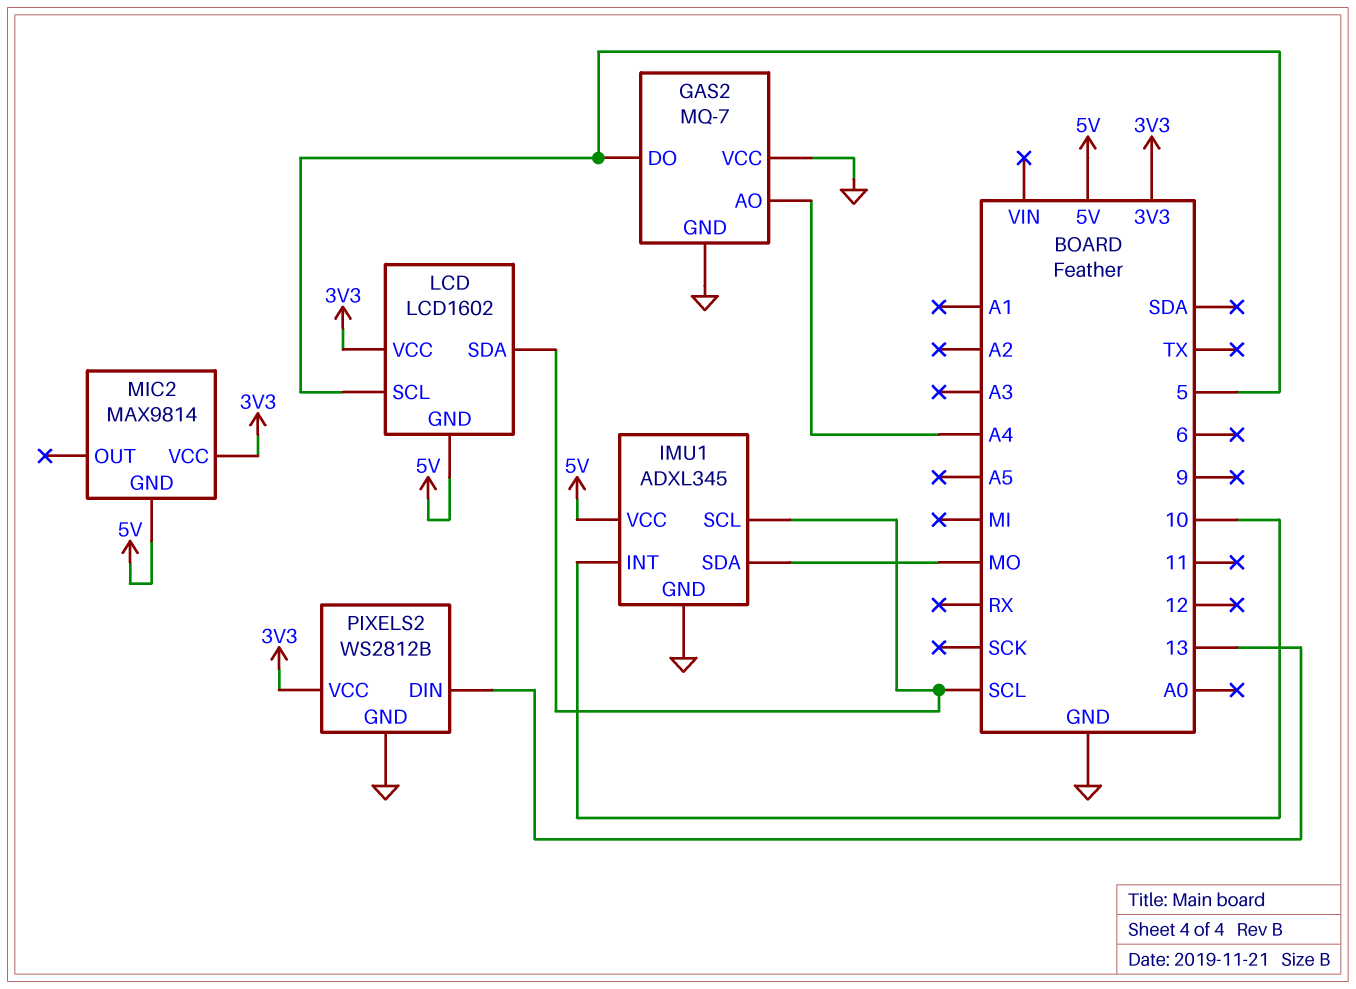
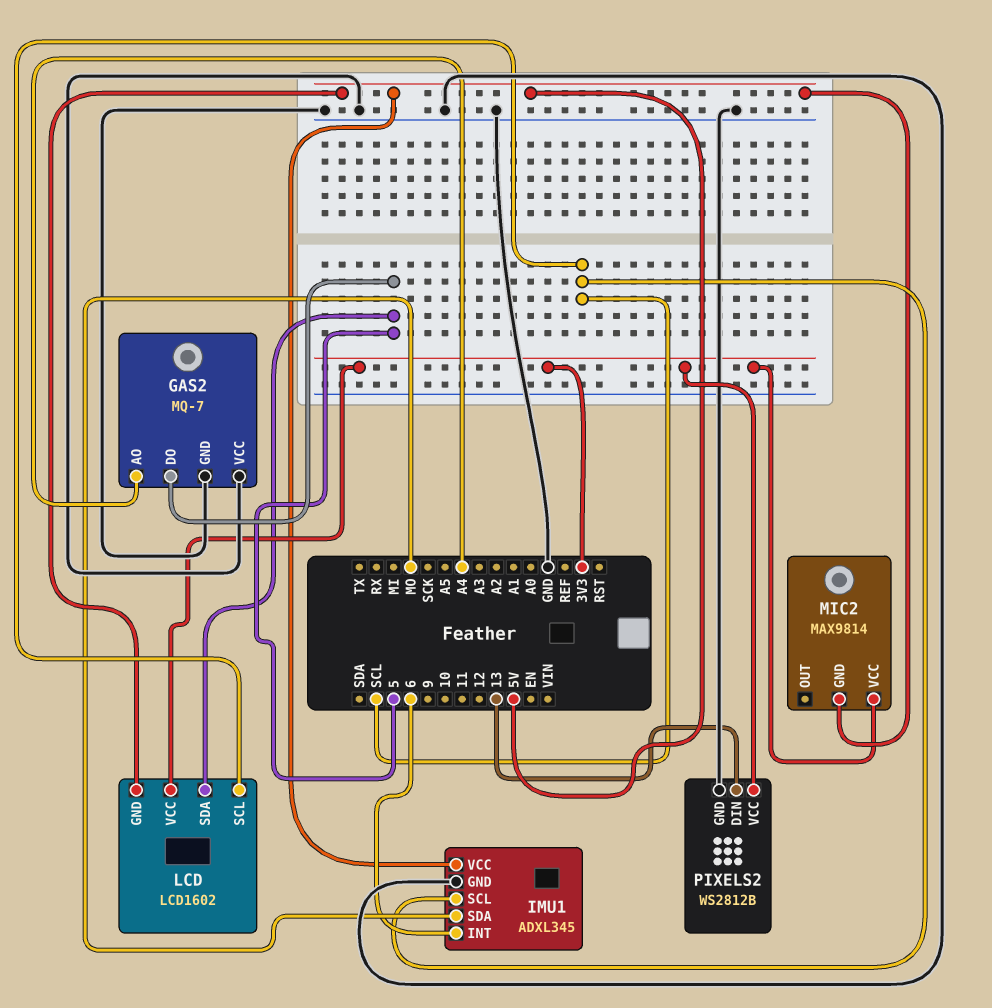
IMU1 pin INT: 10 -> 6
LCD pin SCL: 5 -> SCL
LCD pin SDA: SCL -> 5

